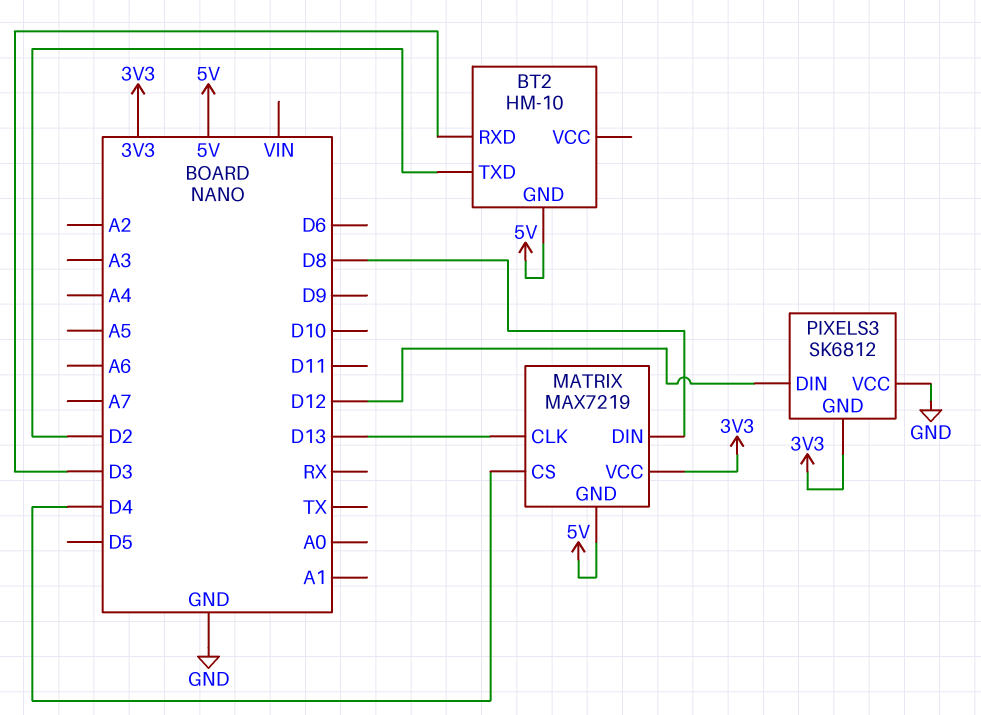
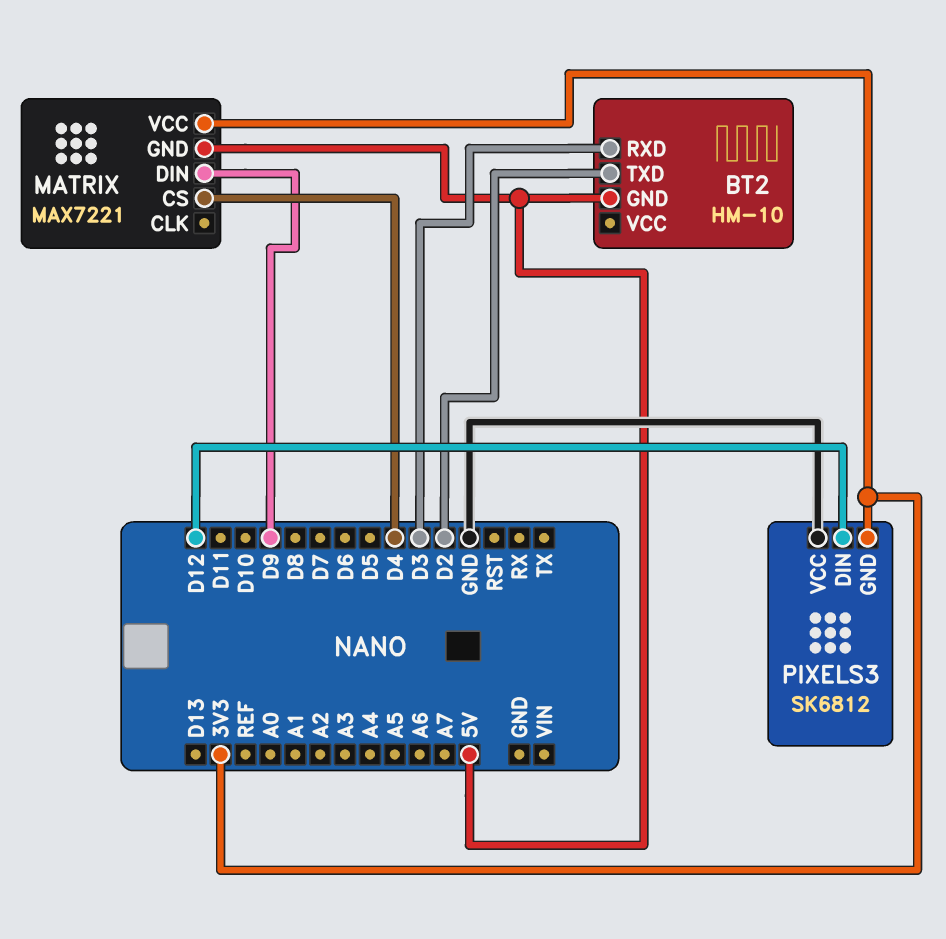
MATRIX: MAX7219 -> MAX7221
MATRIX pin CLK: D13 -> none
MATRIX pin DIN: D8 -> D9

